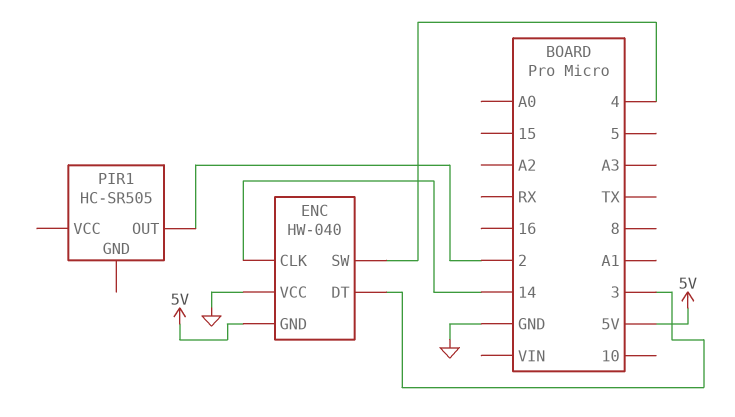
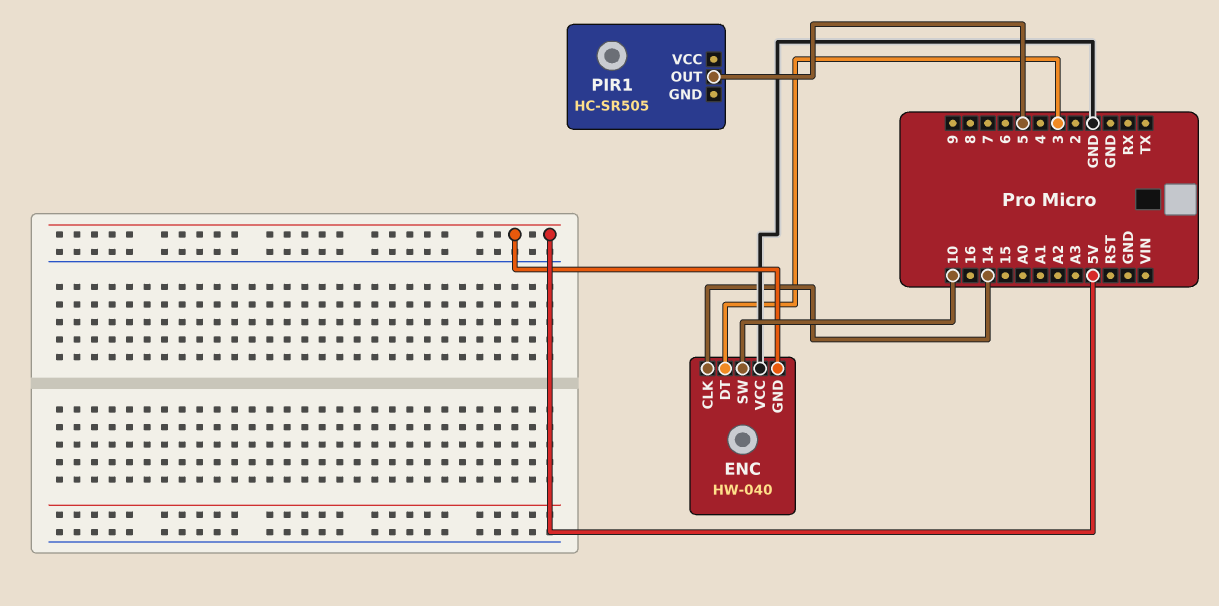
ENC pin SW: 4 -> 10
PIR1 pin OUT: 2 -> 5

